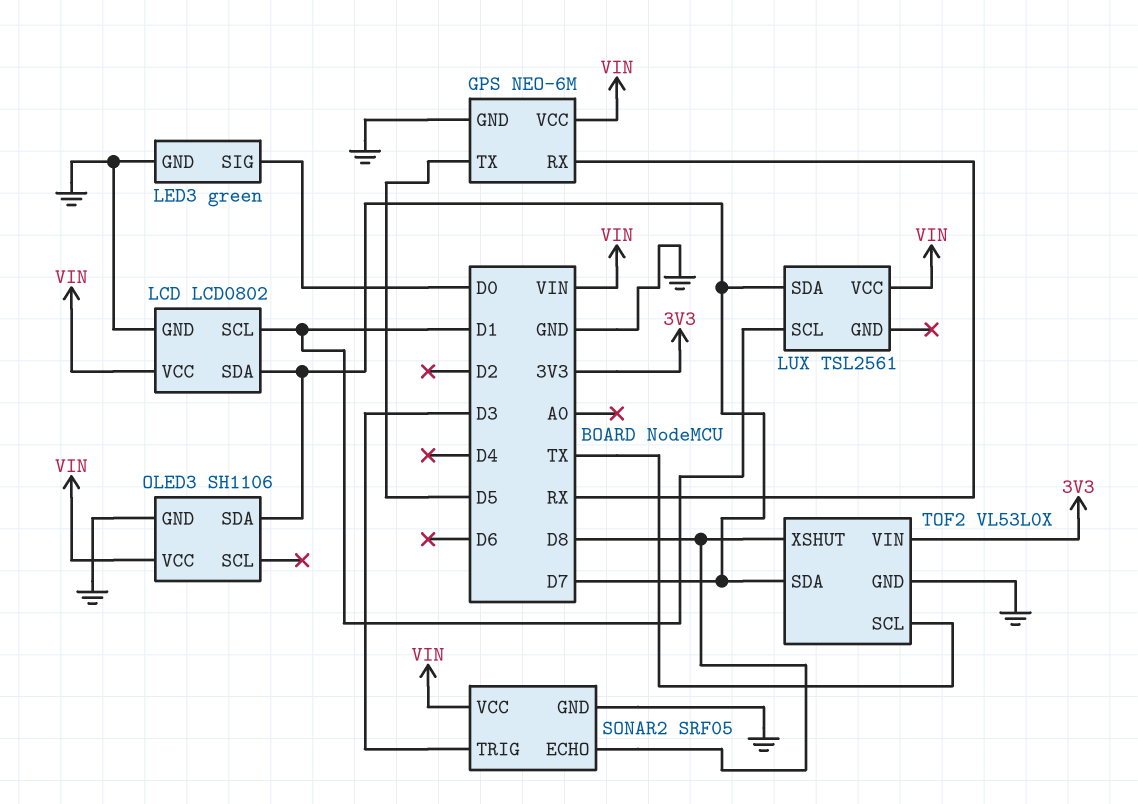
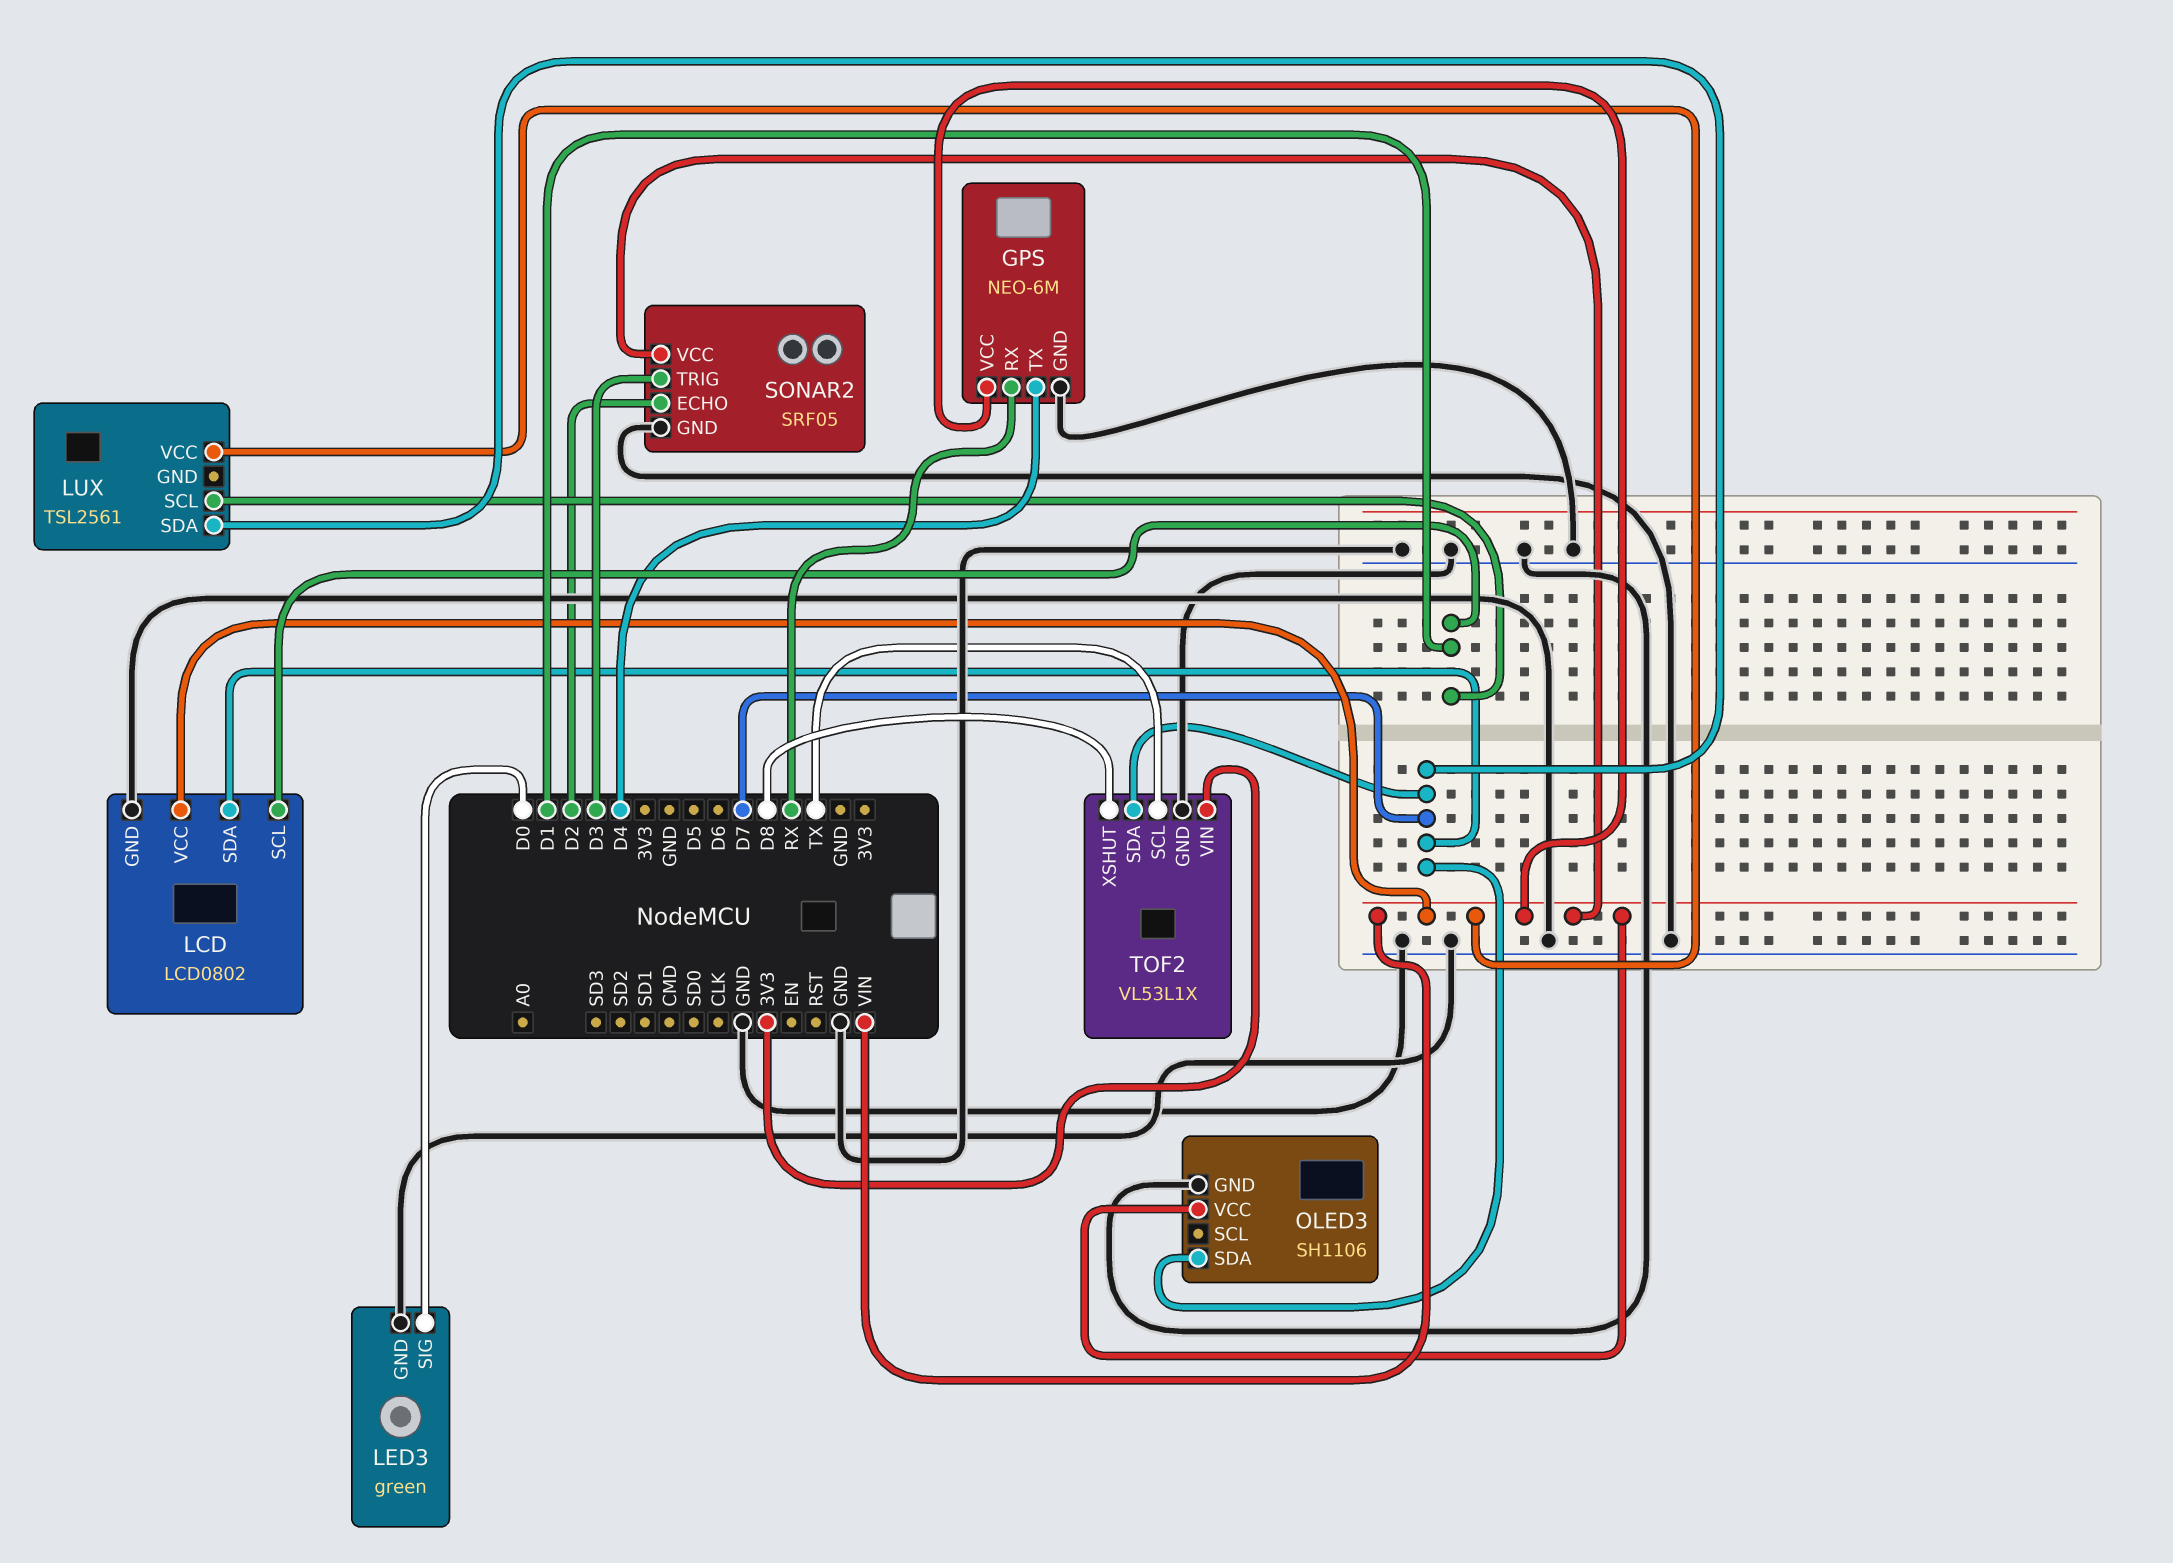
GPS pin TX: D5 -> D4
SONAR2 pin ECHO: D8 -> D2
TOF2: VL53L0X -> VL53L1X

